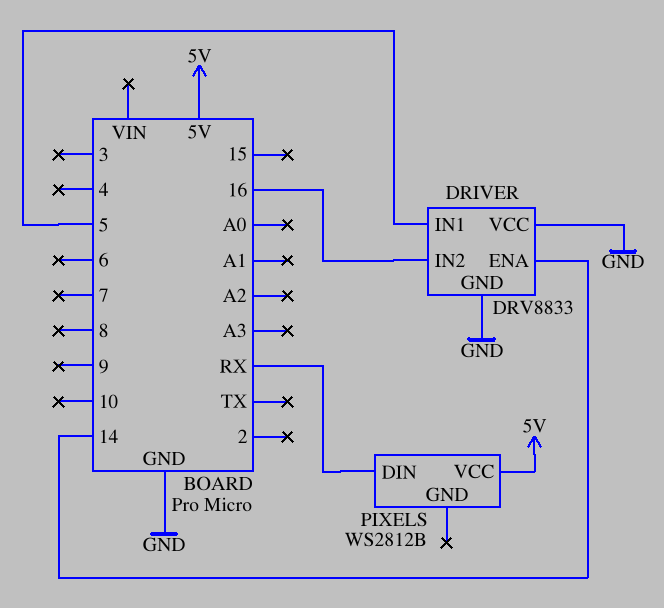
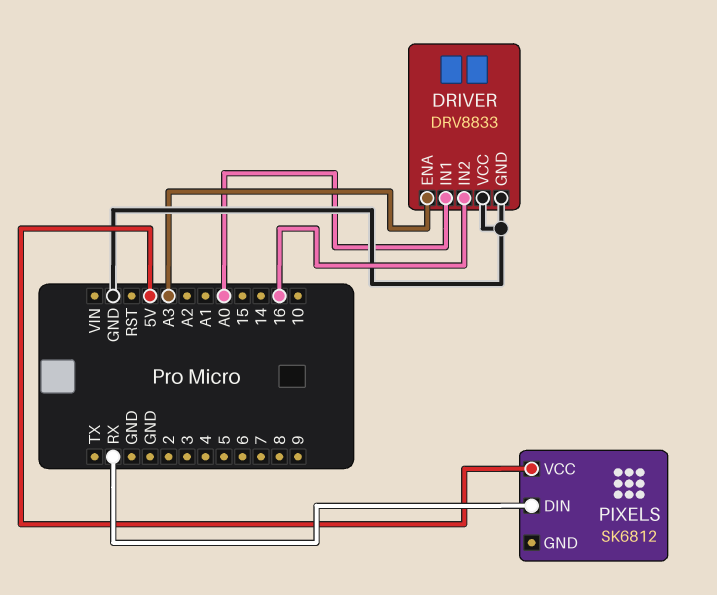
DRIVER pin ENA: 14 -> A3
DRIVER pin IN1: 5 -> A0
PIXELS: WS2812B -> SK6812

